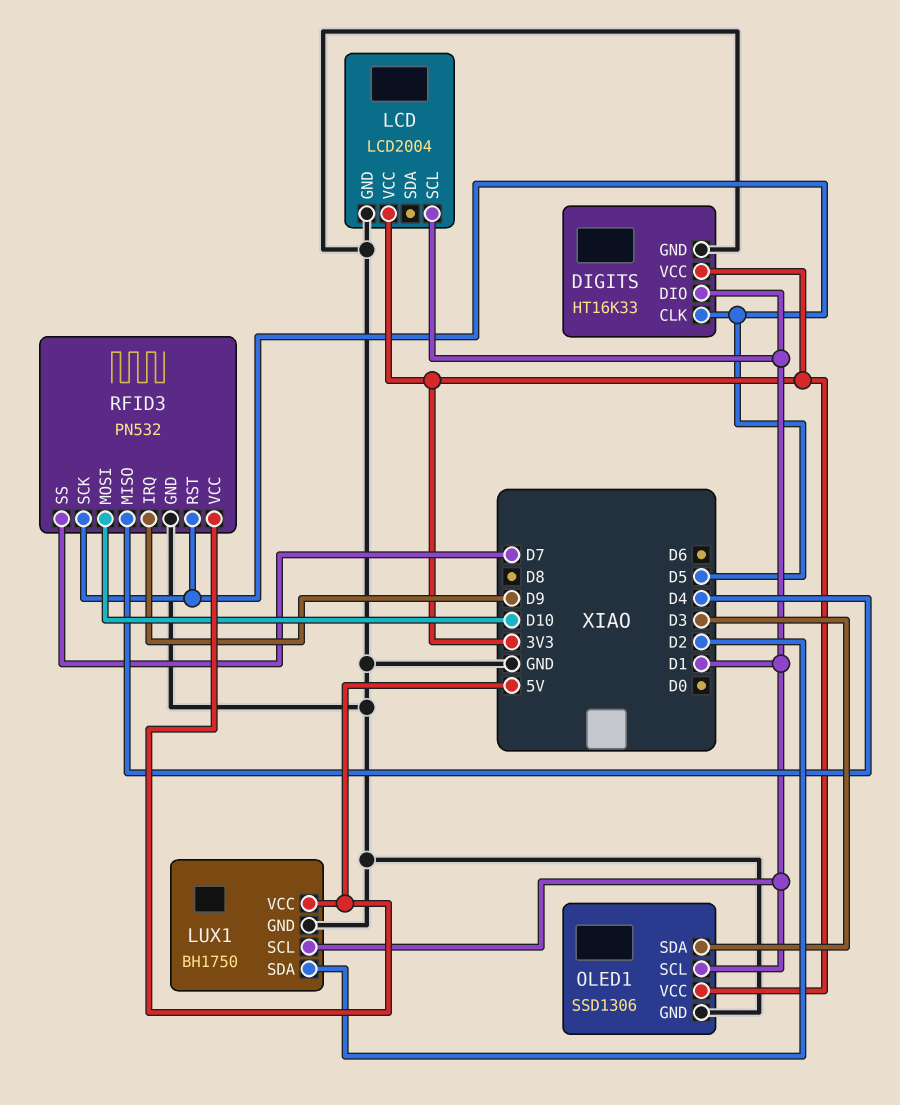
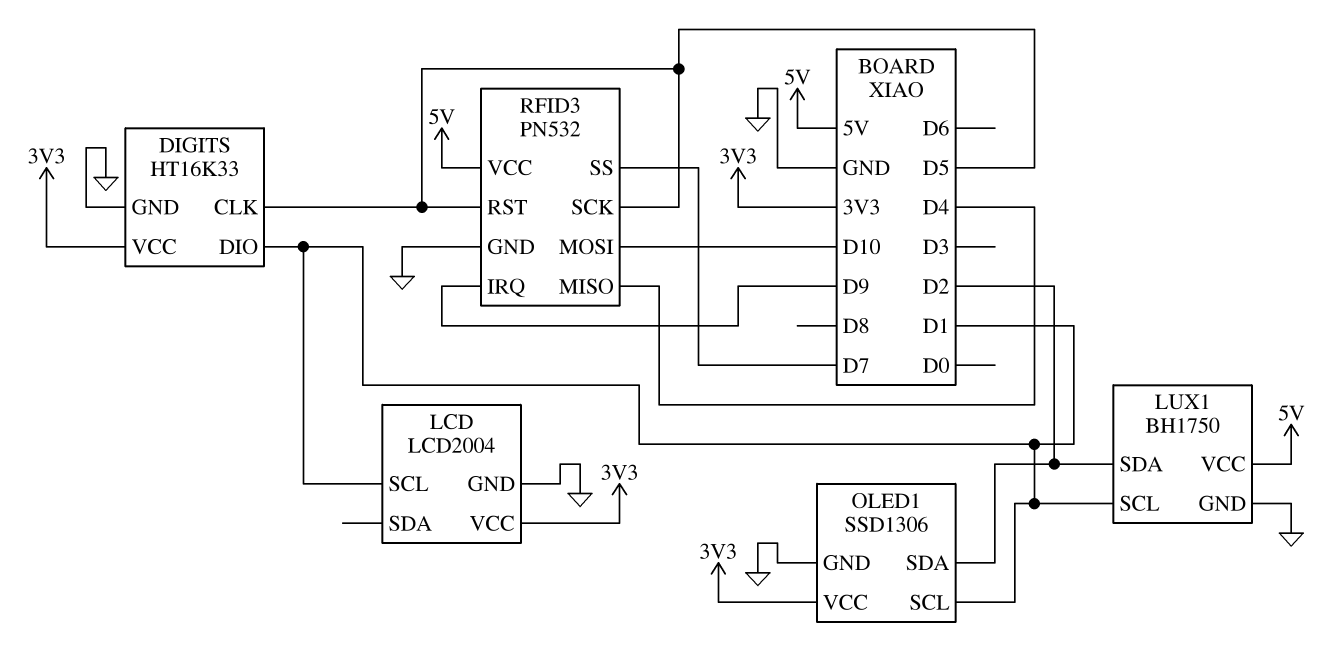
OLED1 pin SDA: D3 -> D2

